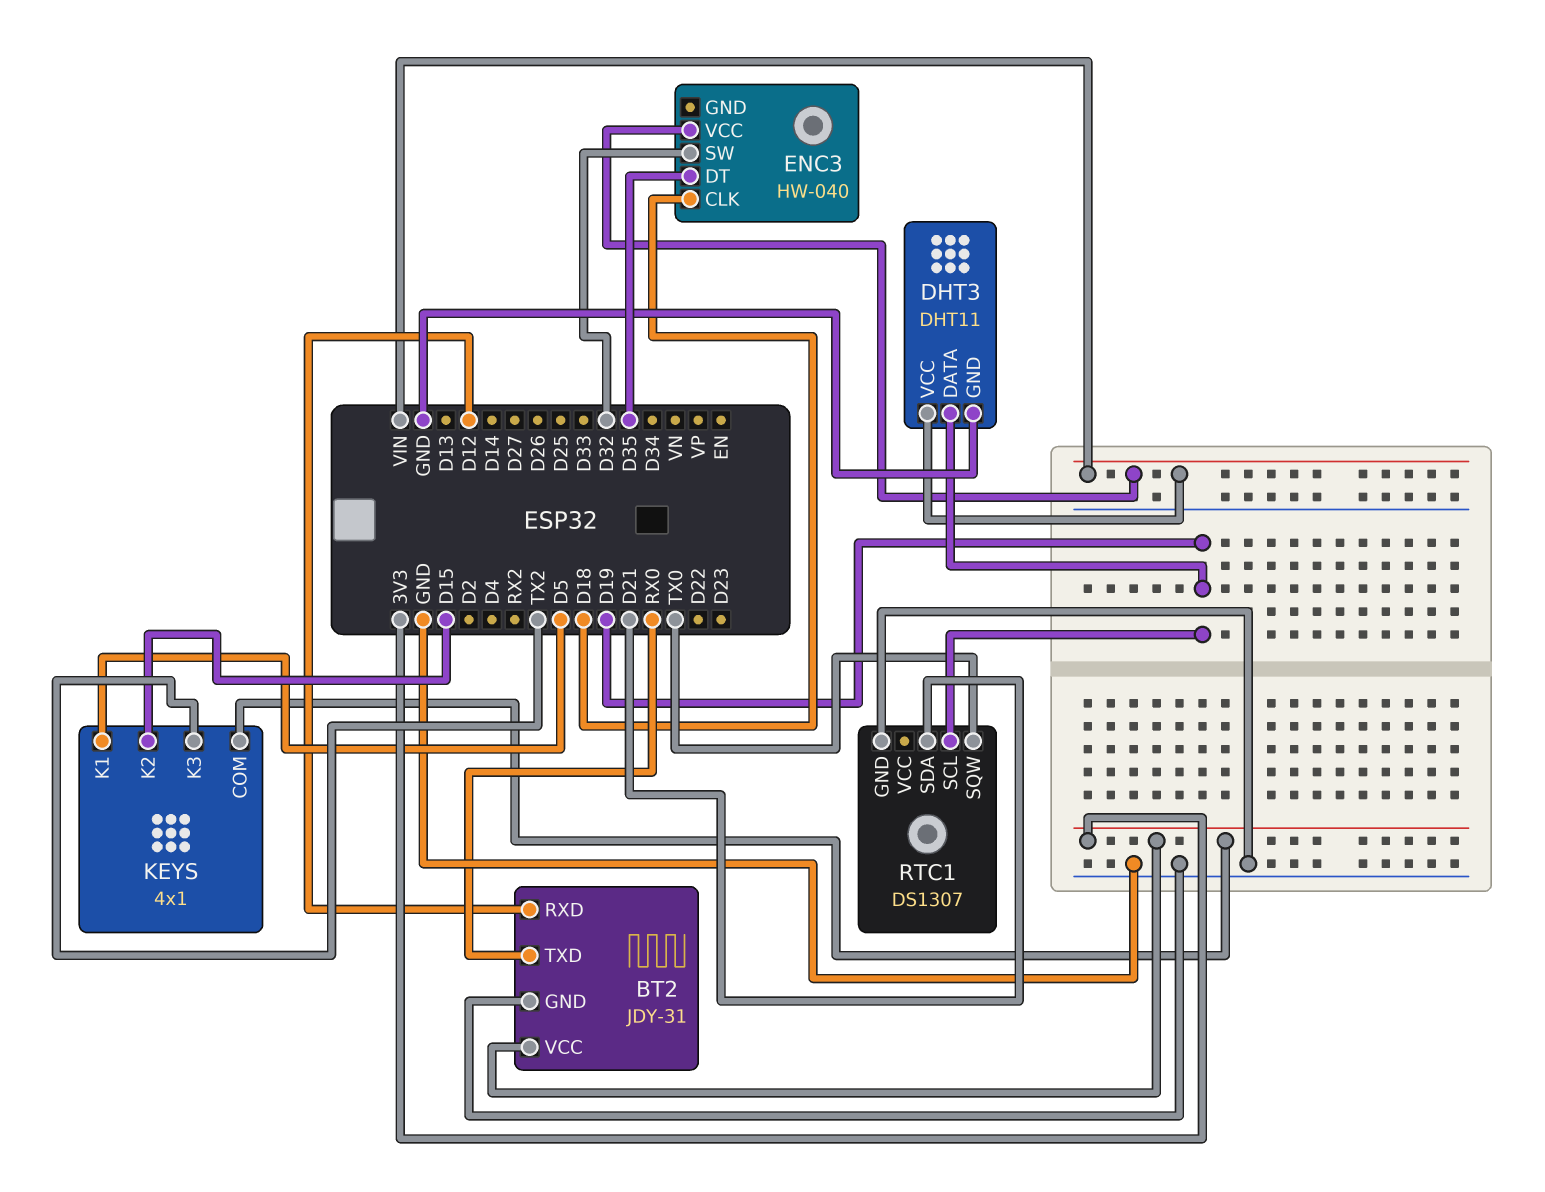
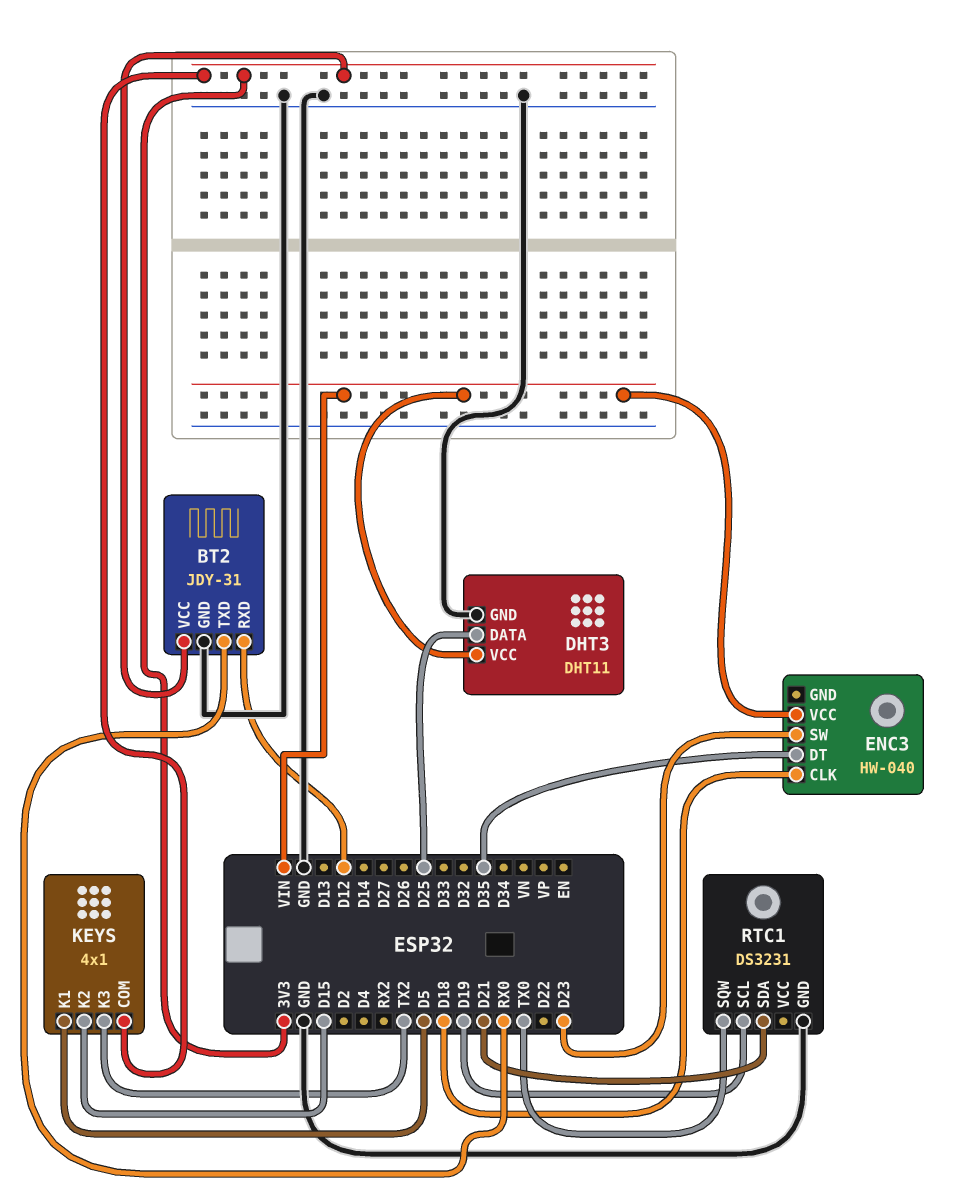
DHT3 pin DATA: D19 -> D25
ENC3 pin SW: D32 -> D23
RTC1: DS1307 -> DS3231

